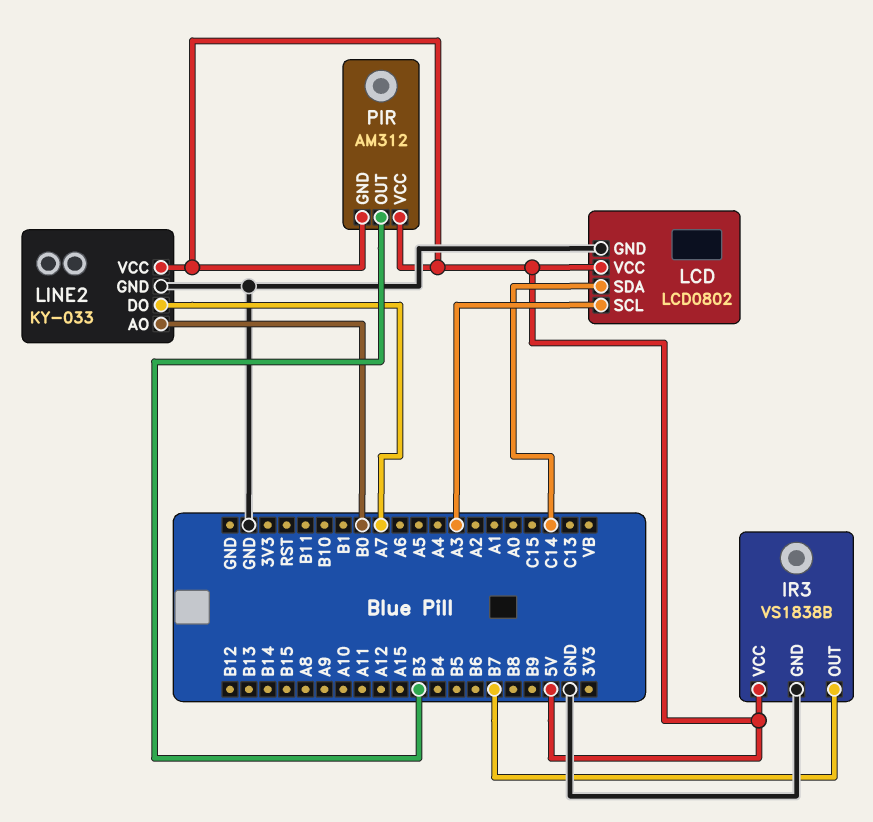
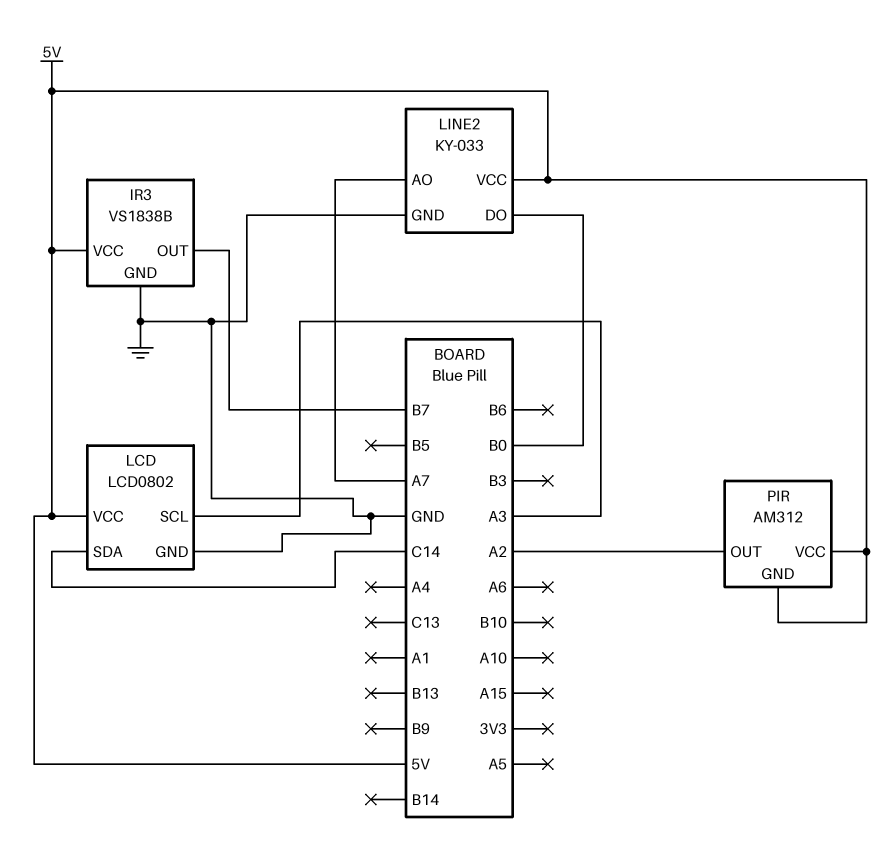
LINE2 pin AO: B0 -> A7
LINE2 pin DO: A7 -> B0
PIR pin OUT: B3 -> A2

